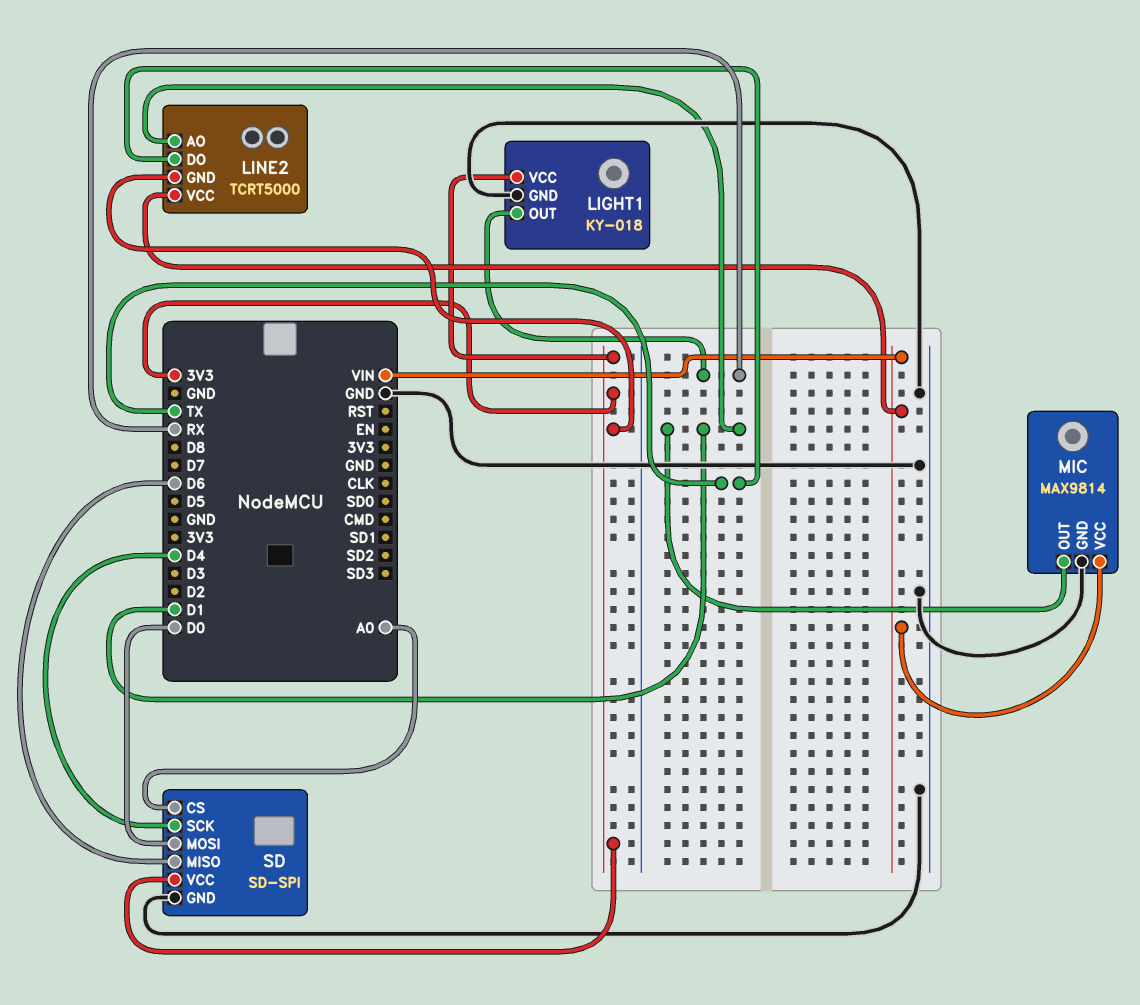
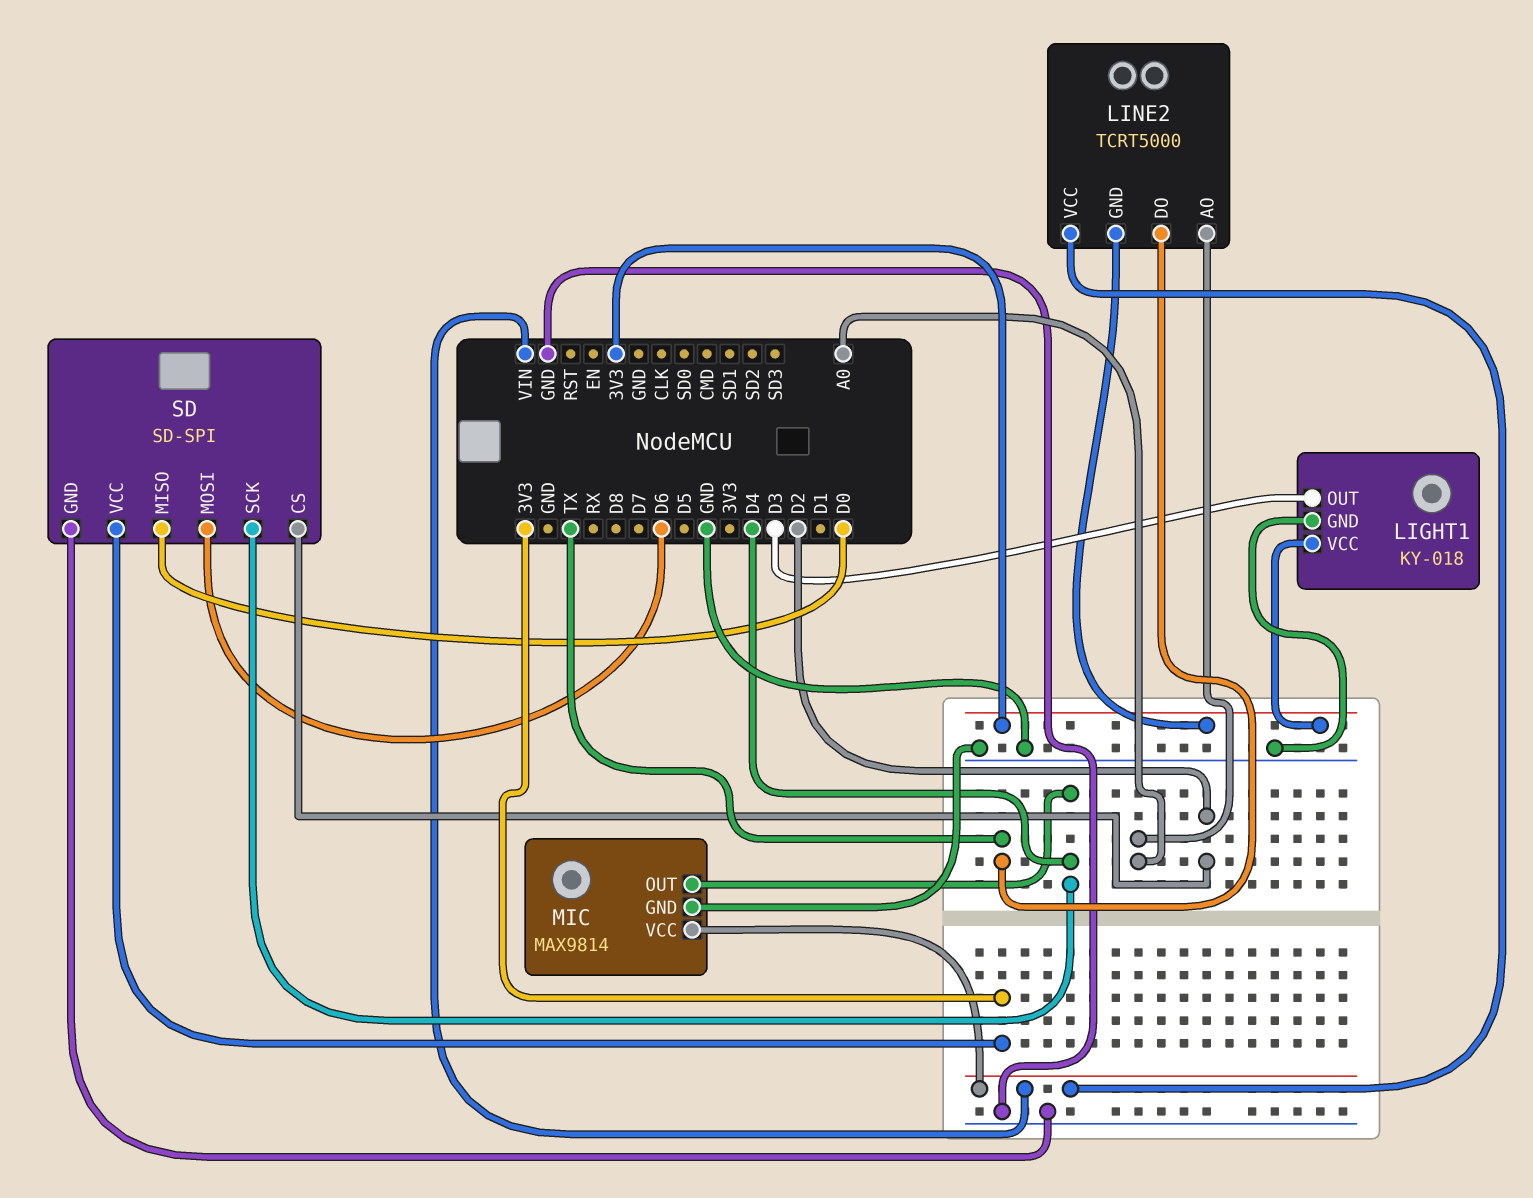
LIGHT1 pin OUT: RX -> D3
LINE2 pin AO: D1 -> A0
MIC pin OUT: D1 -> D4
SD pin CS: A0 -> D2
SD pin MISO: D6 -> D0
SD pin MOSI: D0 -> D6

